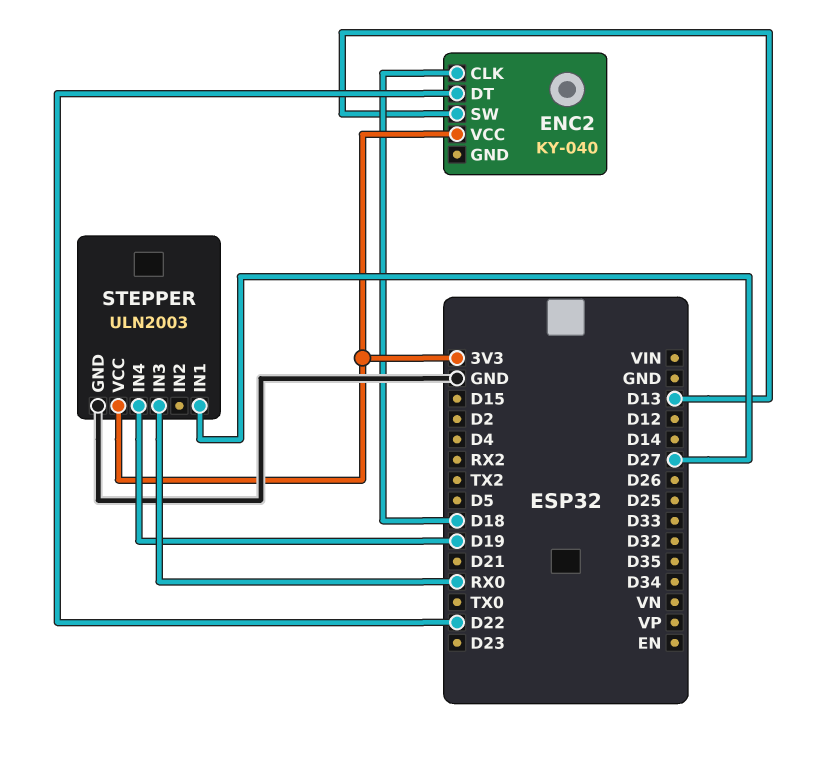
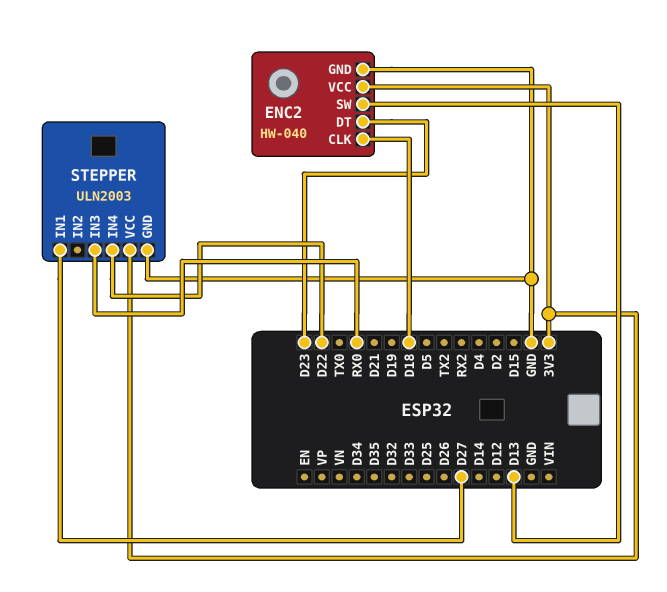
ENC2: KY-040 -> HW-040
ENC2 pin DT: D22 -> D23
ENC2 pin GND: none -> GND
STEPPER pin IN4: D19 -> D22

